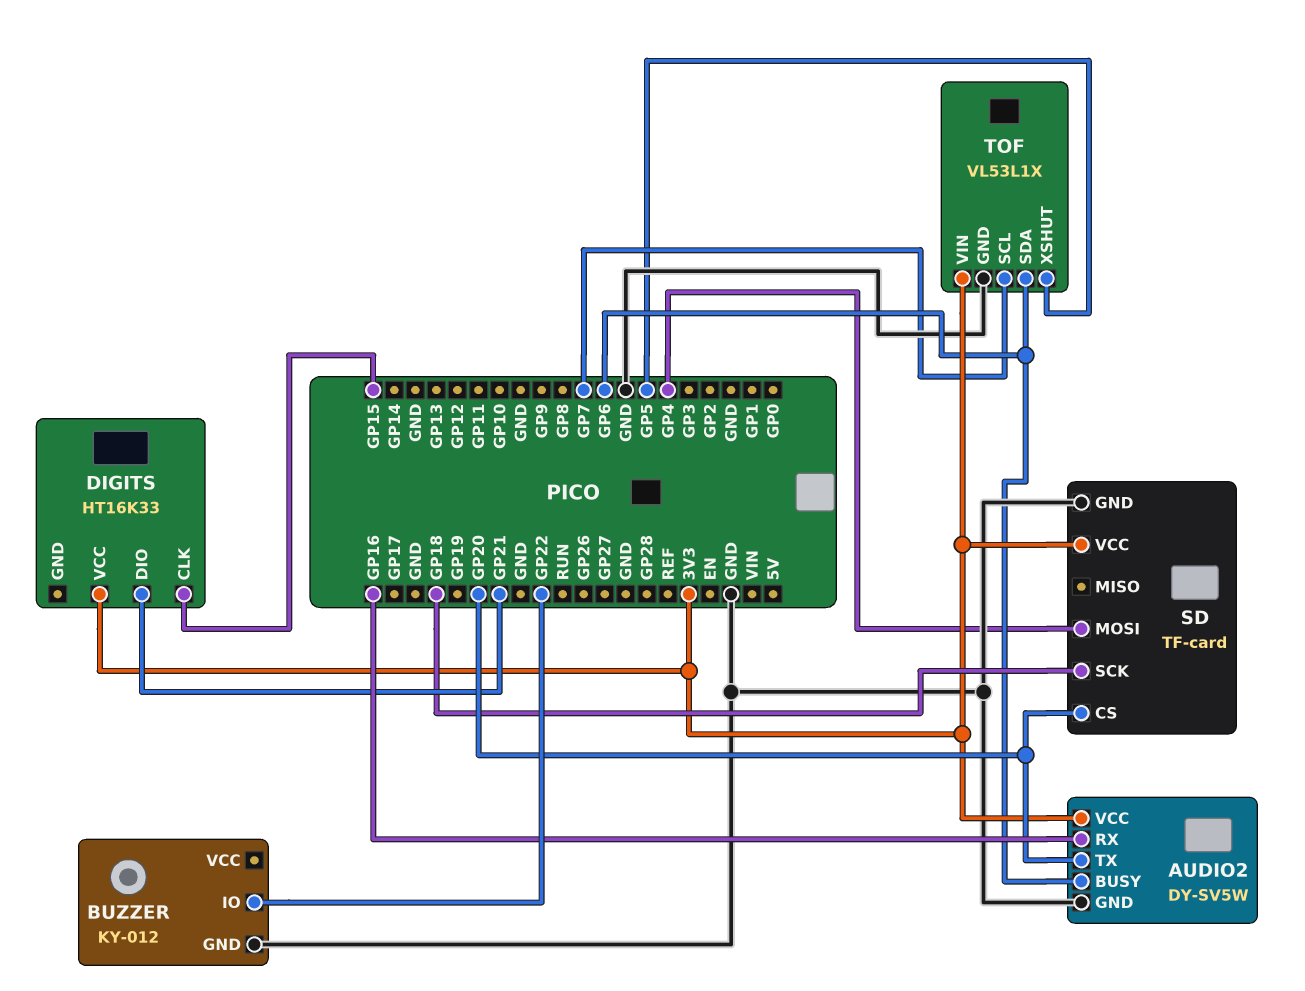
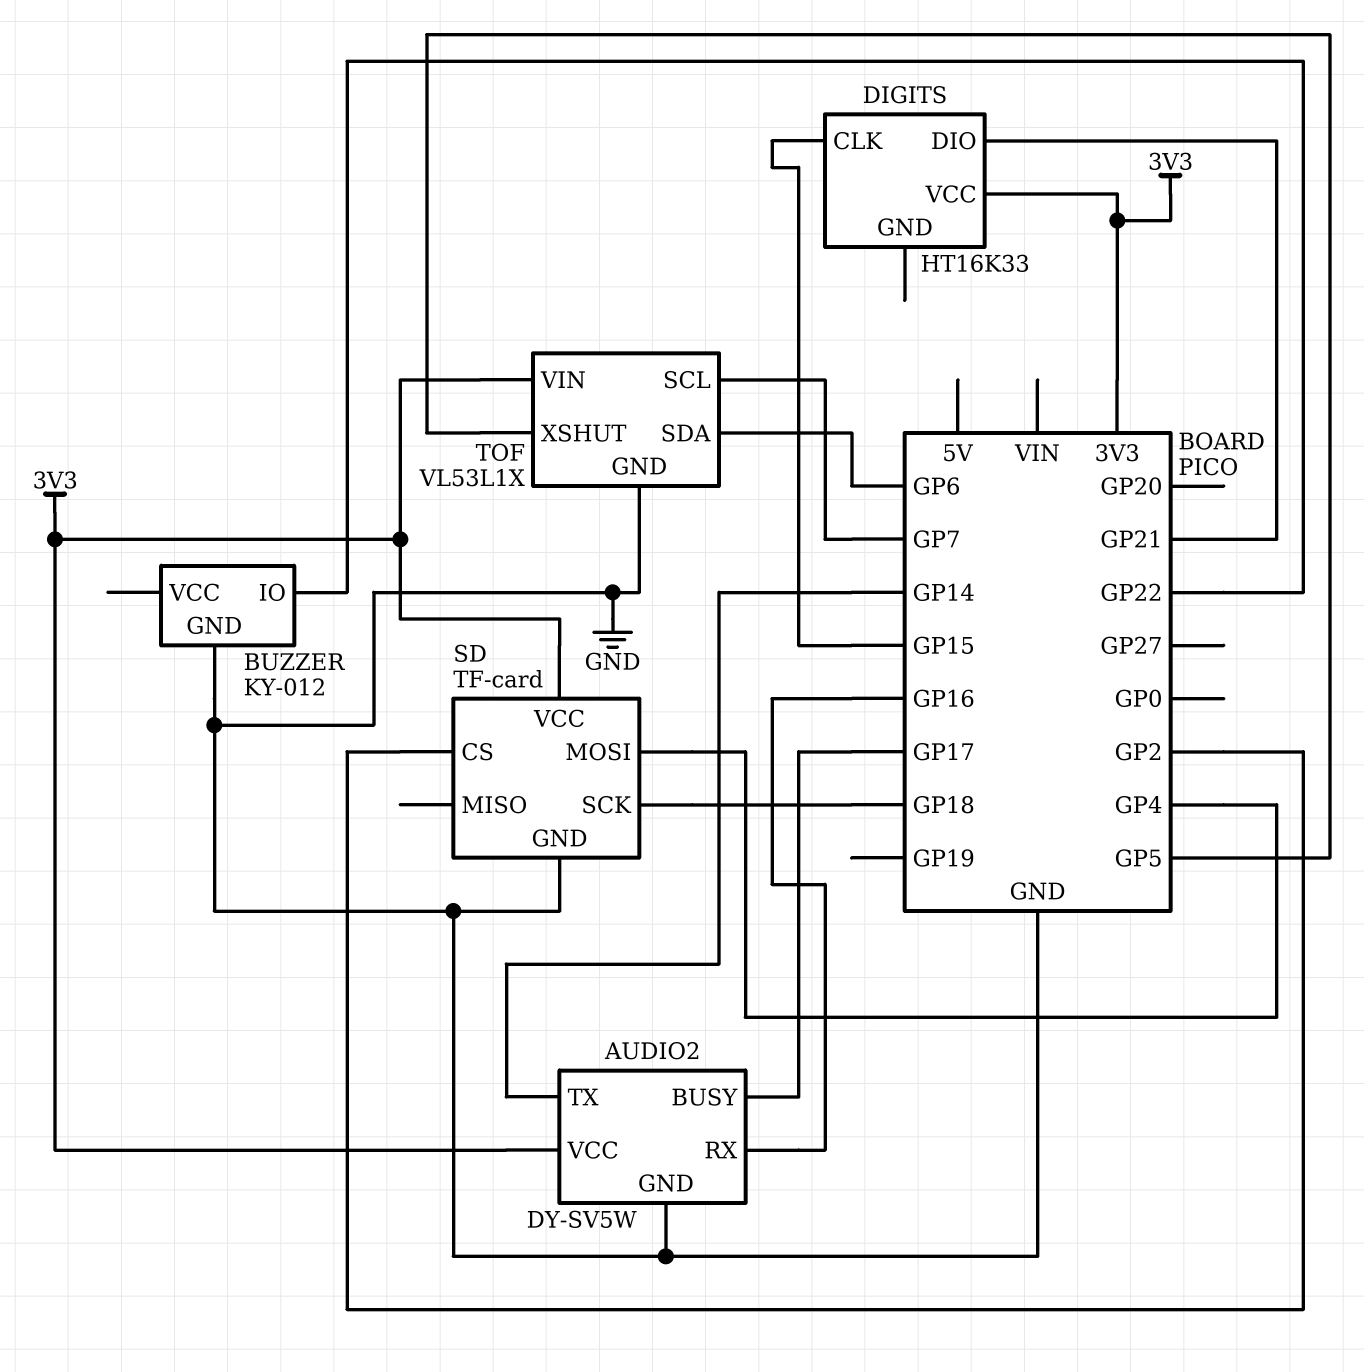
AUDIO2 pin BUSY: GP6 -> GP17
AUDIO2 pin TX: GP20 -> GP14
SD pin CS: GP20 -> GP2

